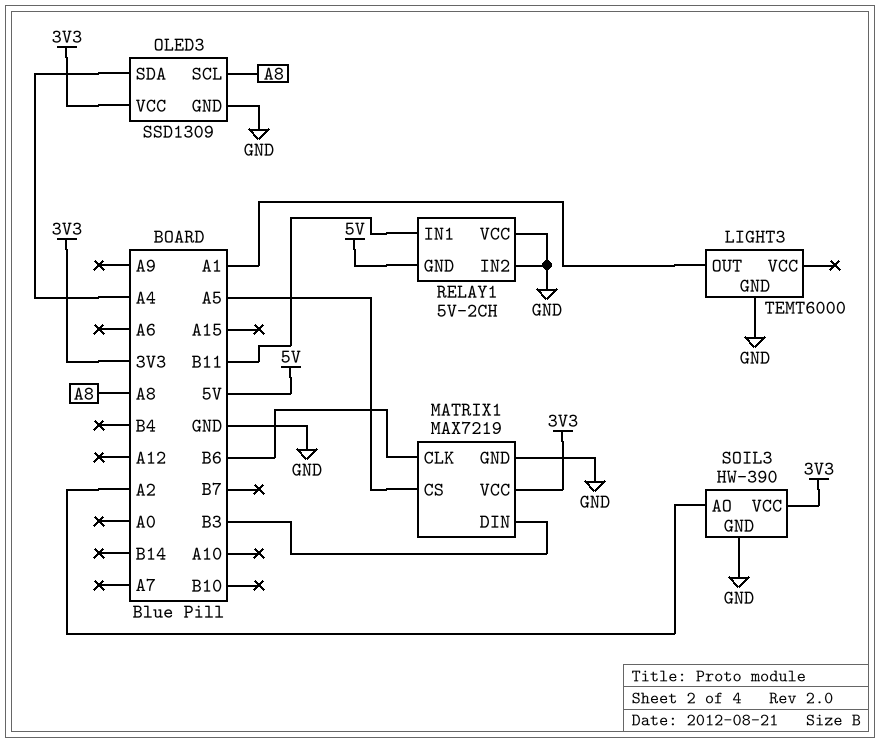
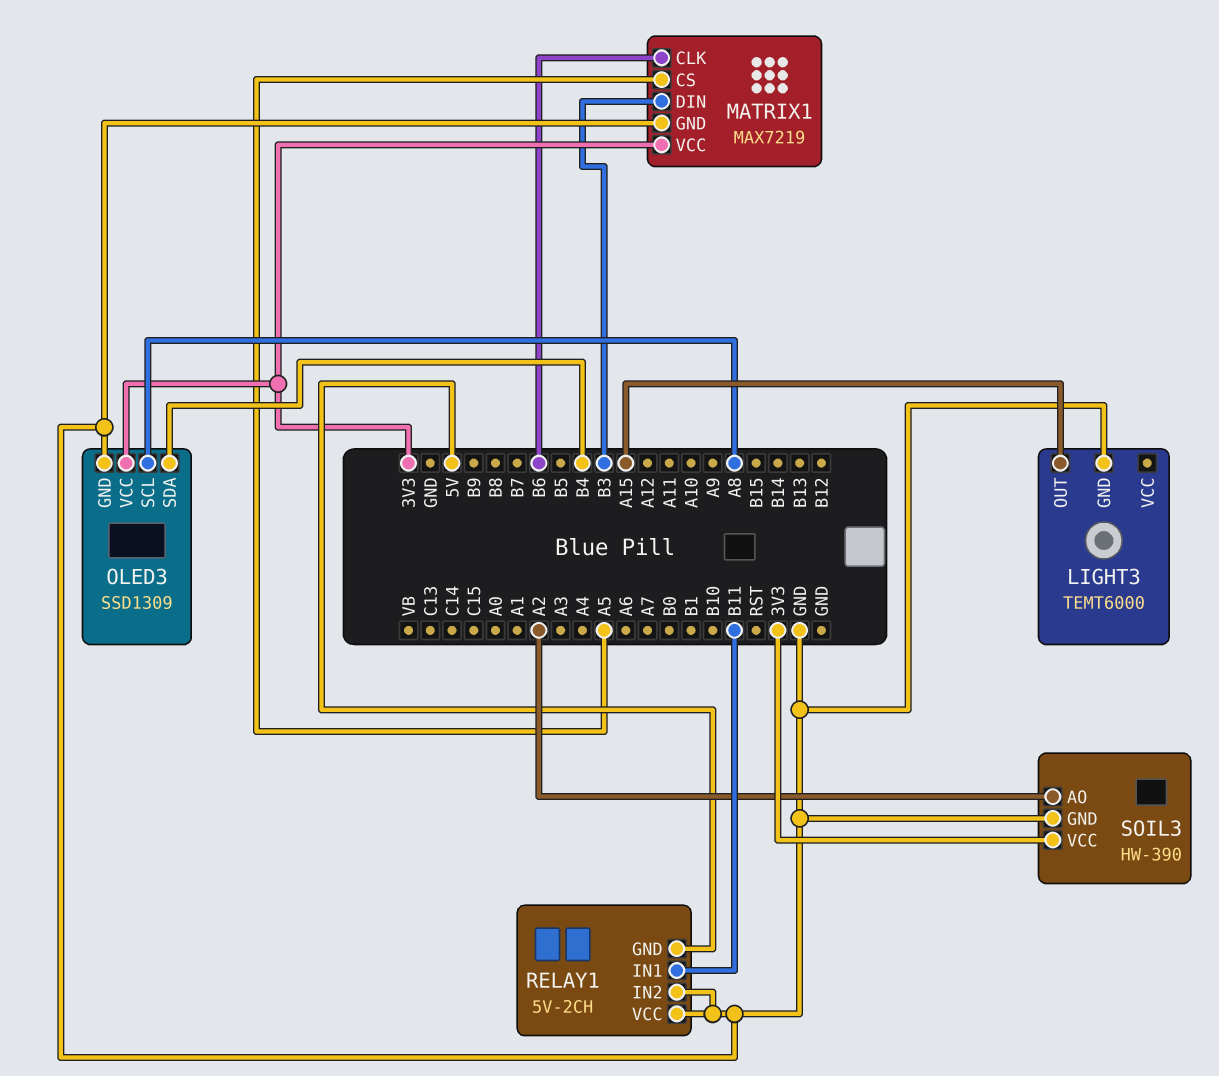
LIGHT3 pin OUT: A1 -> A15
OLED3 pin SDA: A4 -> B4

